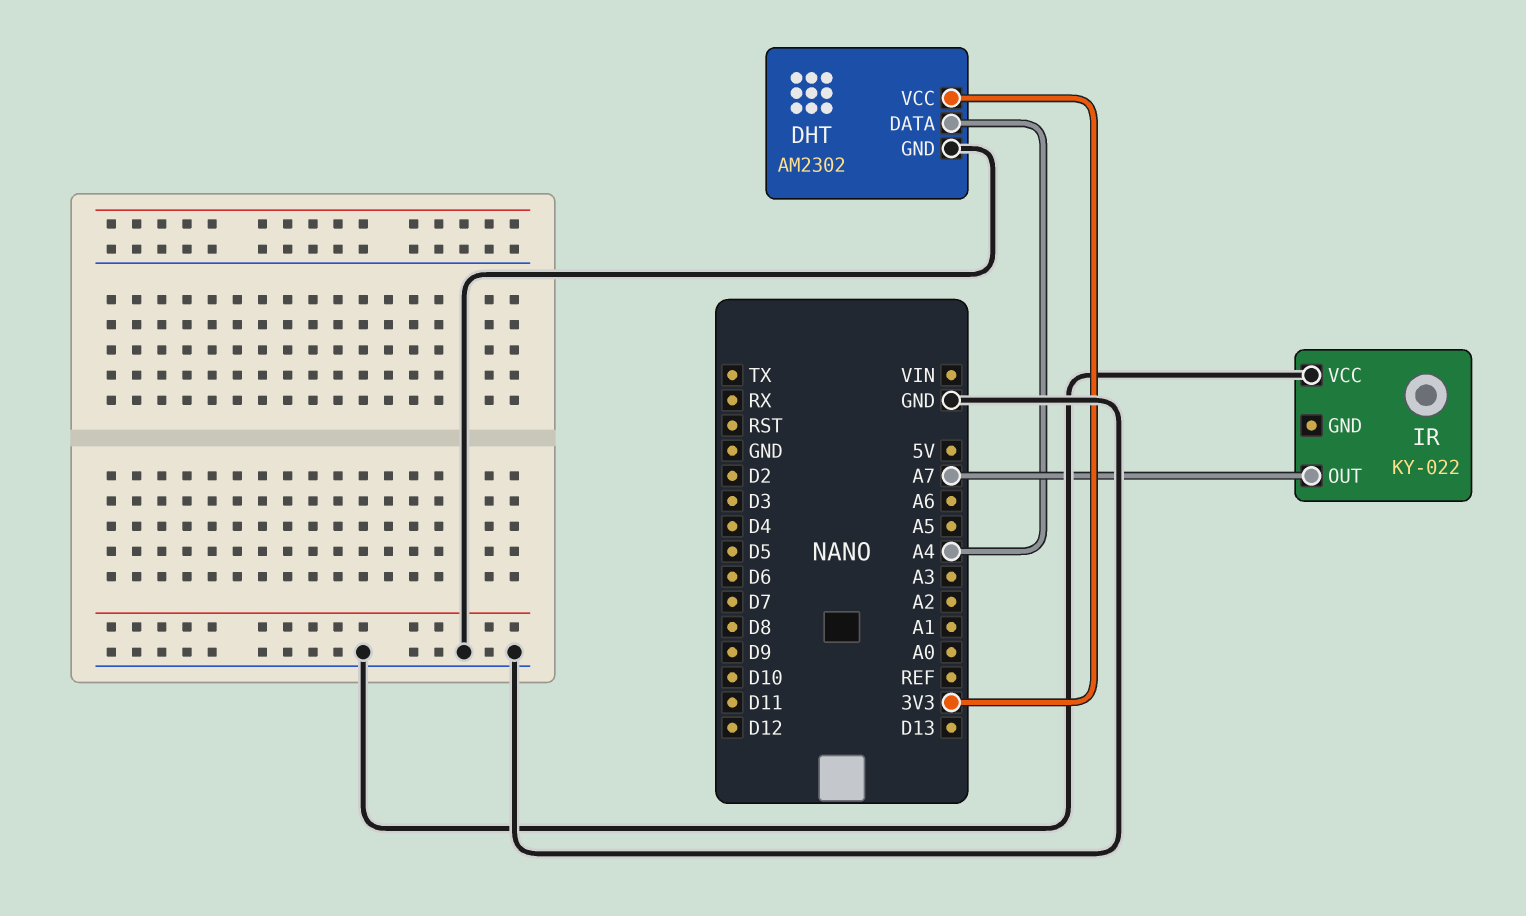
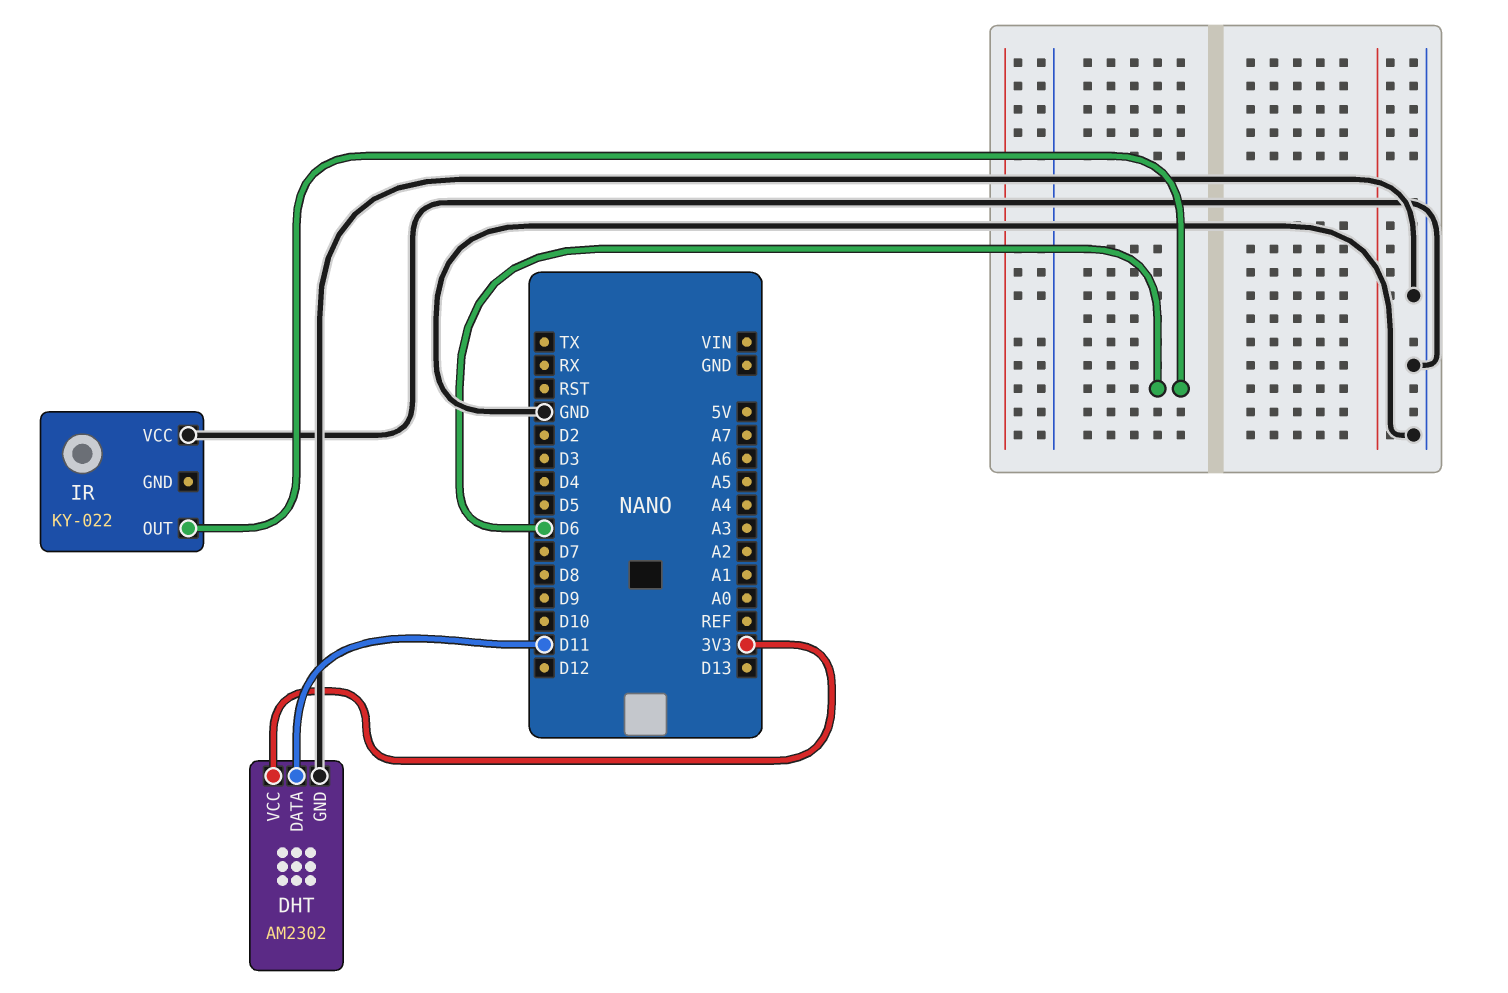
DHT pin DATA: A4 -> D11
IR pin OUT: A7 -> D6

